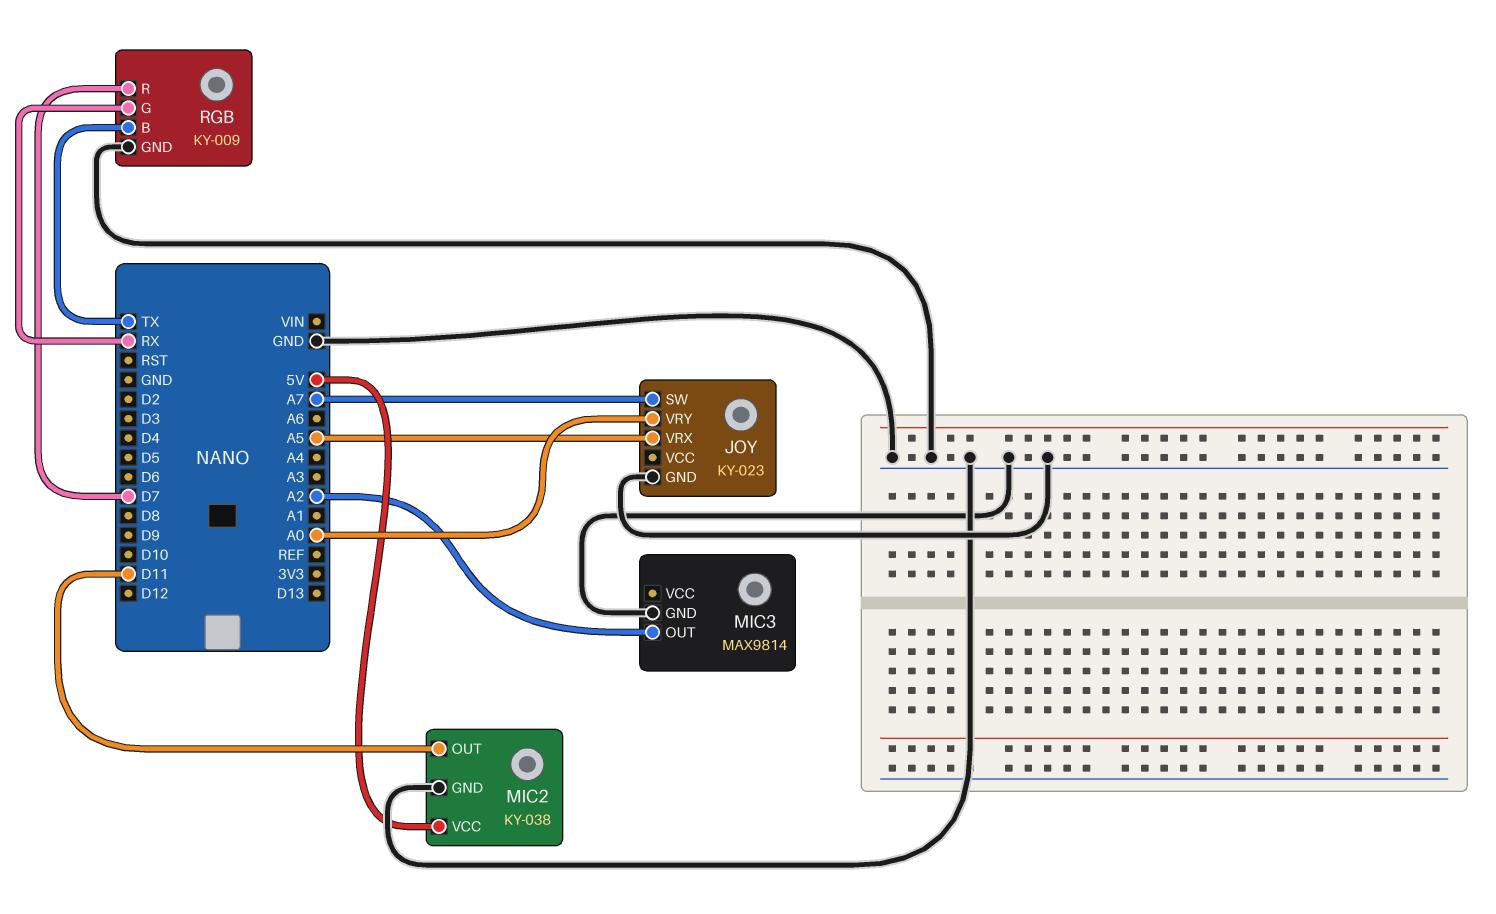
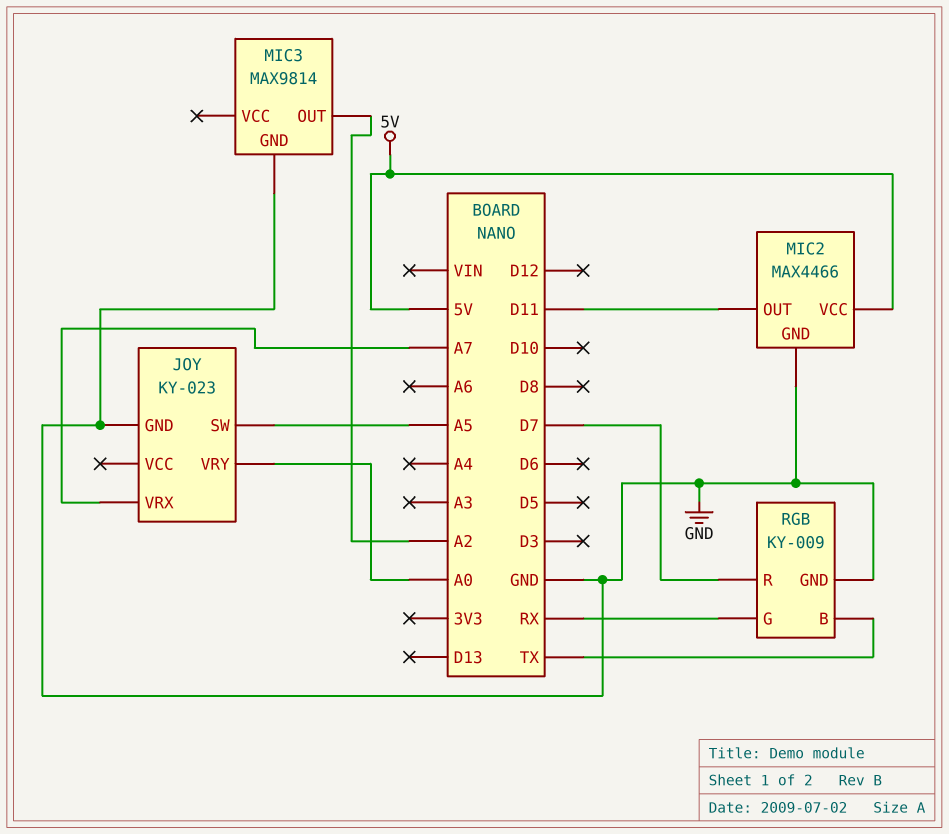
JOY pin SW: A7 -> A5
JOY pin VRX: A5 -> A7
MIC2: KY-038 -> MAX4466

